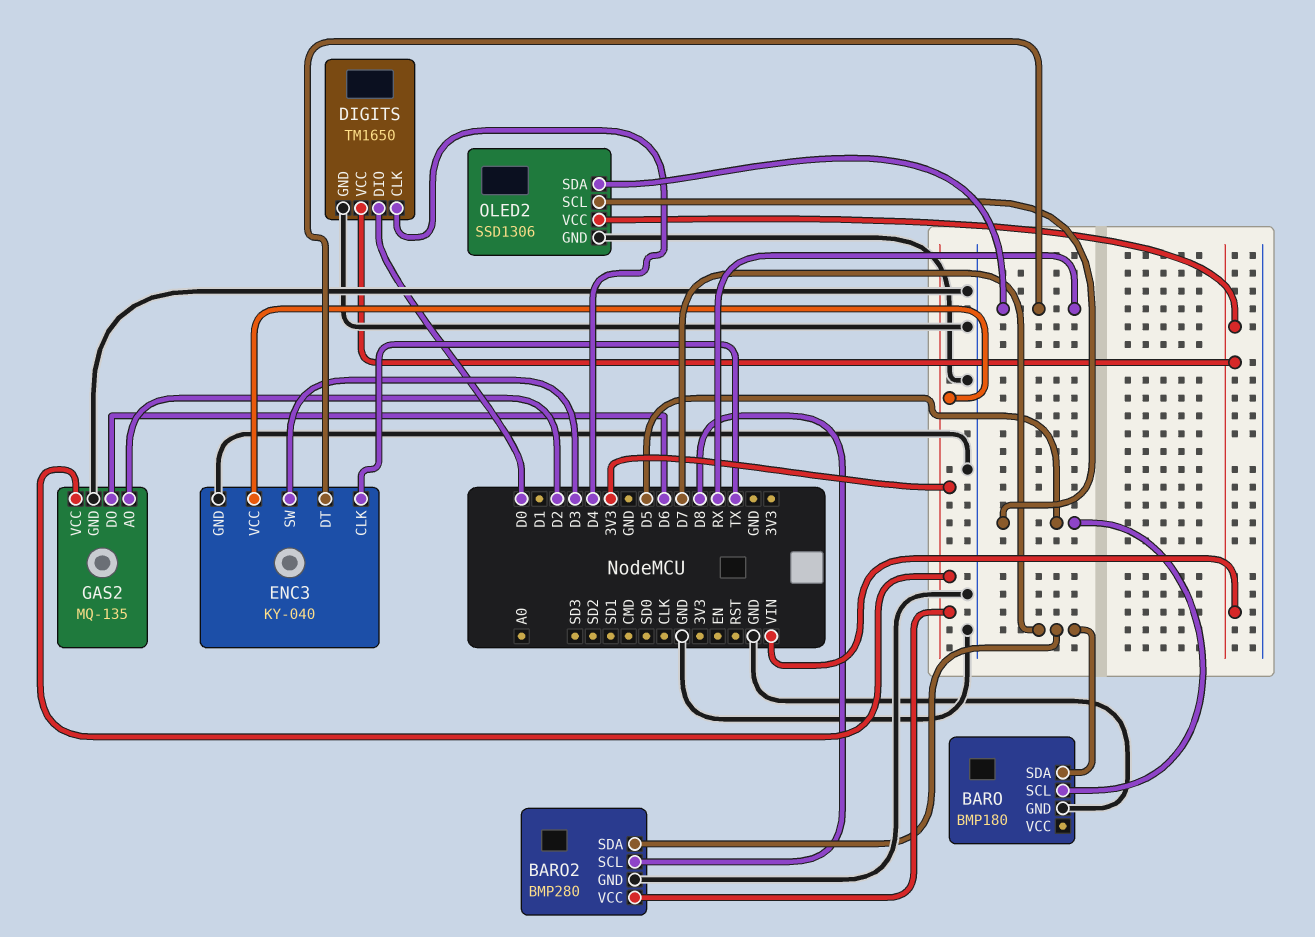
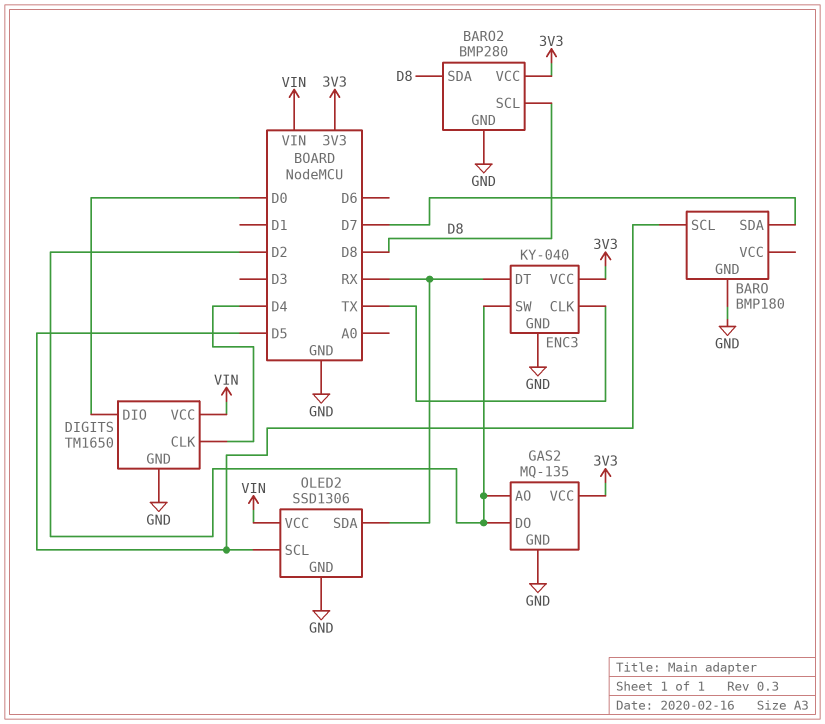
BARO2 pin SDA: D7 -> D8
ENC3 pin SW: D3 -> D2
GAS2 pin DO: D6 -> D2

